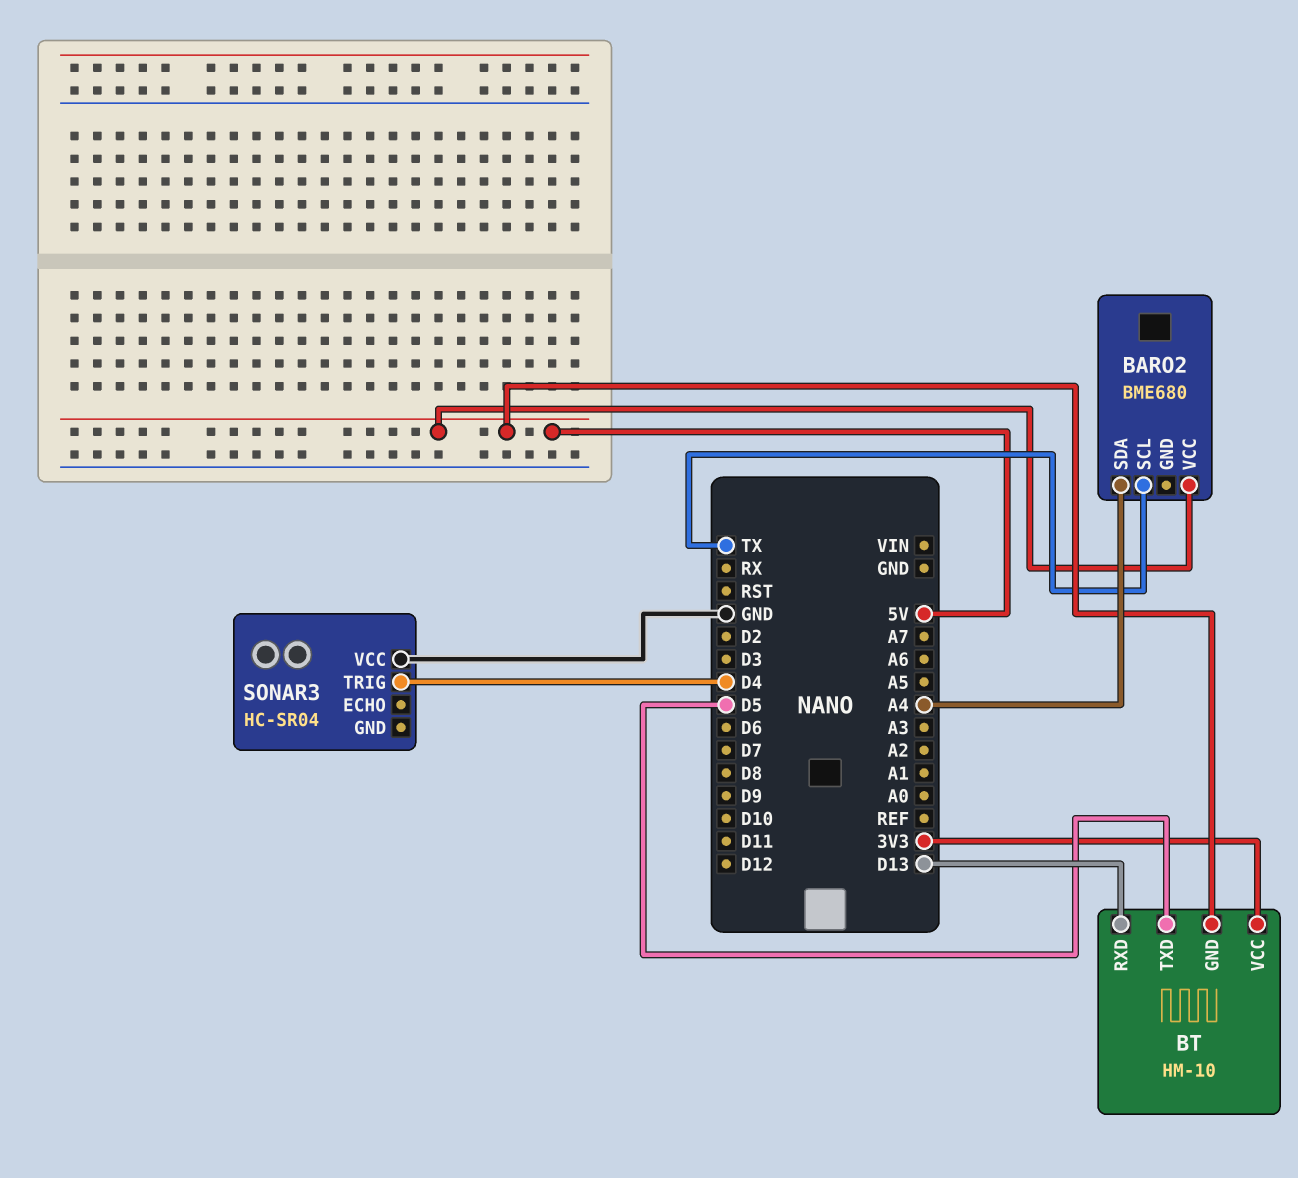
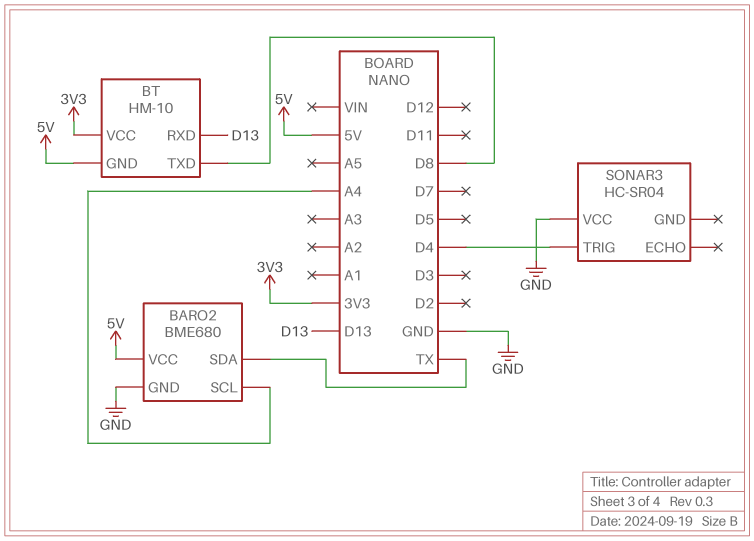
BARO2 pin GND: none -> GND
BARO2 pin SCL: TX -> A4
BARO2 pin SDA: A4 -> TX
BT pin TXD: D5 -> D8

